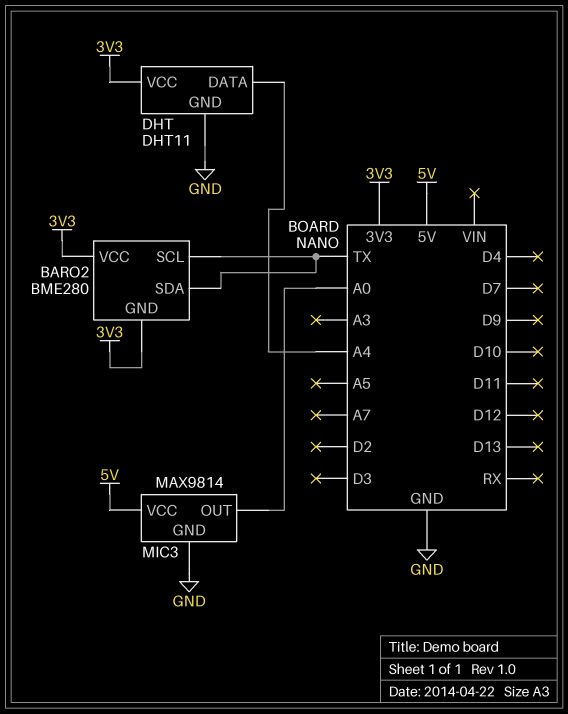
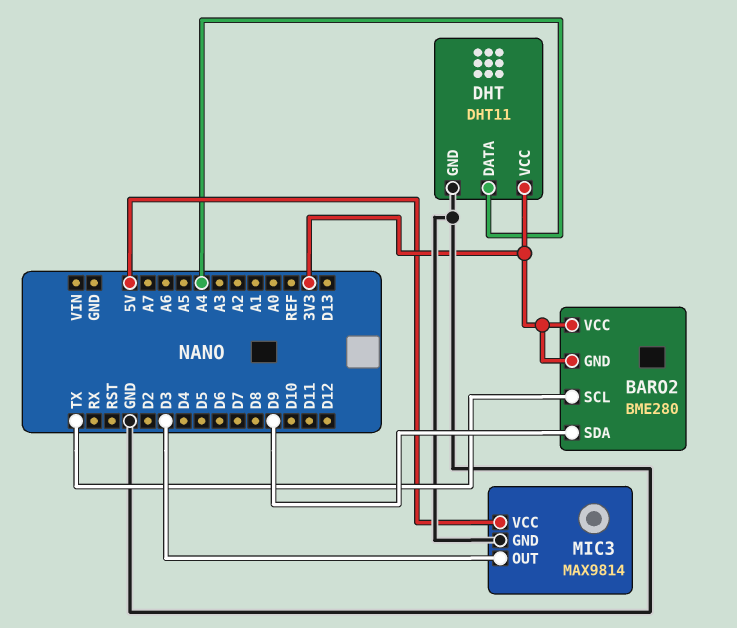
BARO2 pin SDA: TX -> D9
MIC3 pin OUT: A0 -> D3

